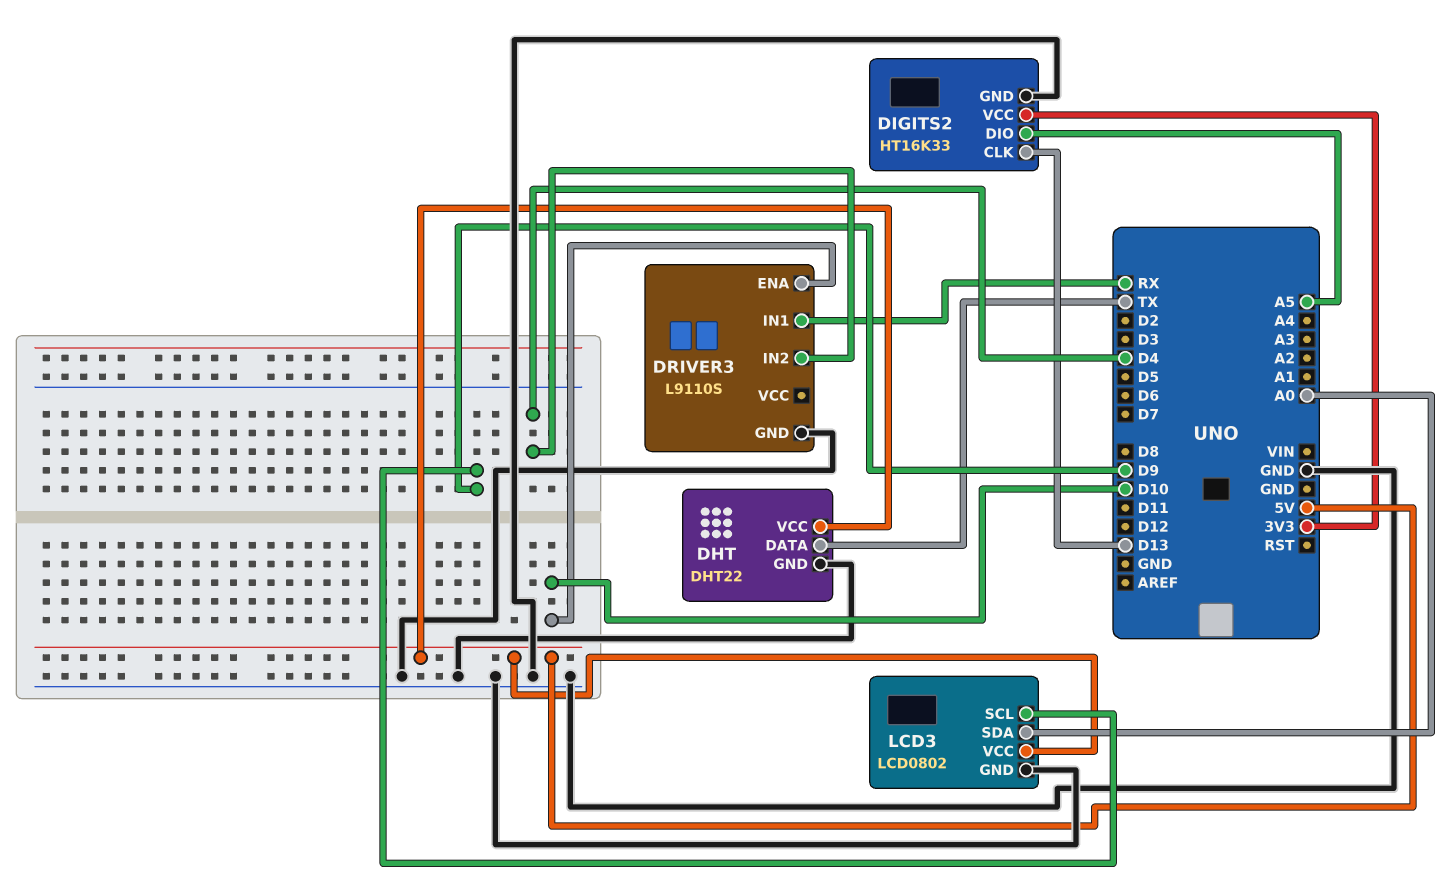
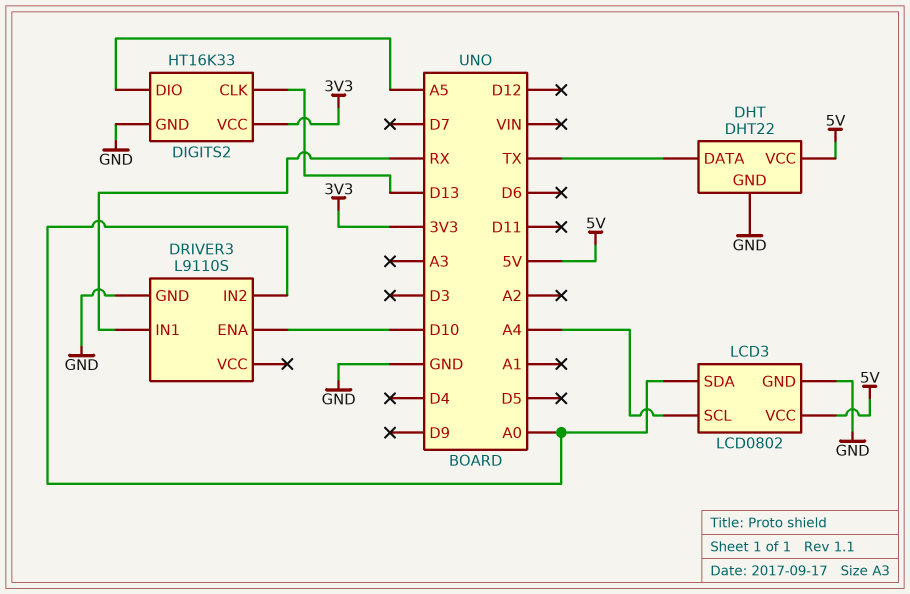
DRIVER3 pin IN2: D4 -> A0
LCD3 pin SCL: D9 -> A4

